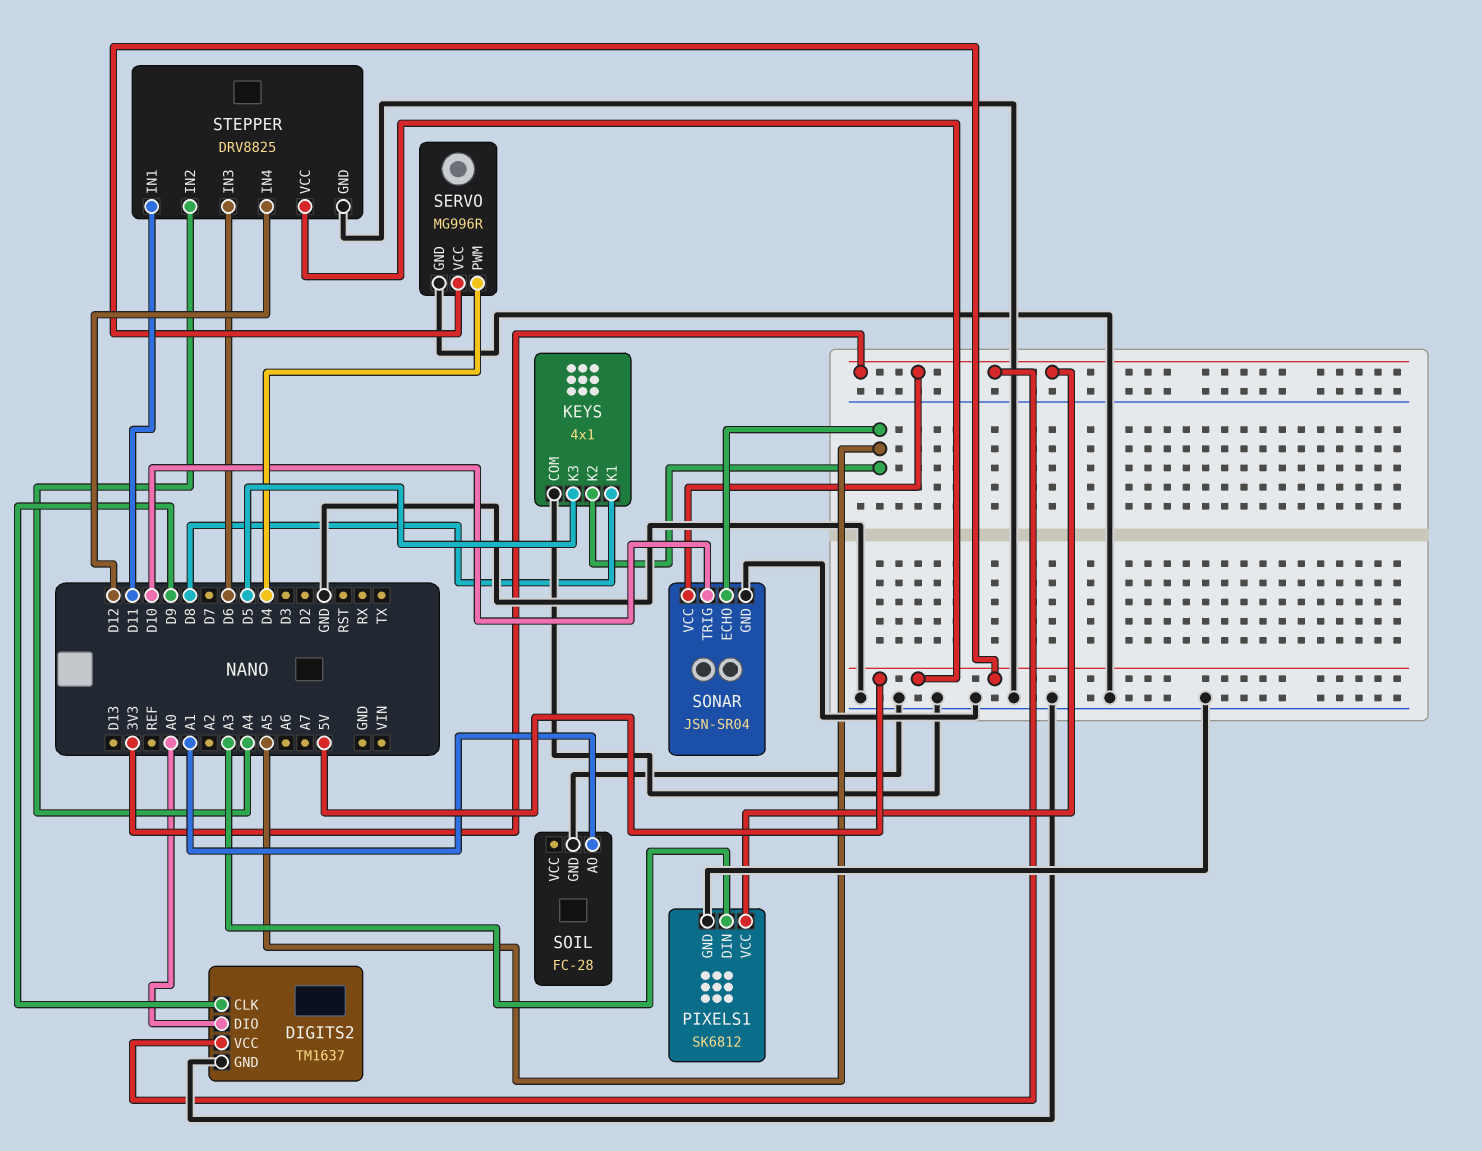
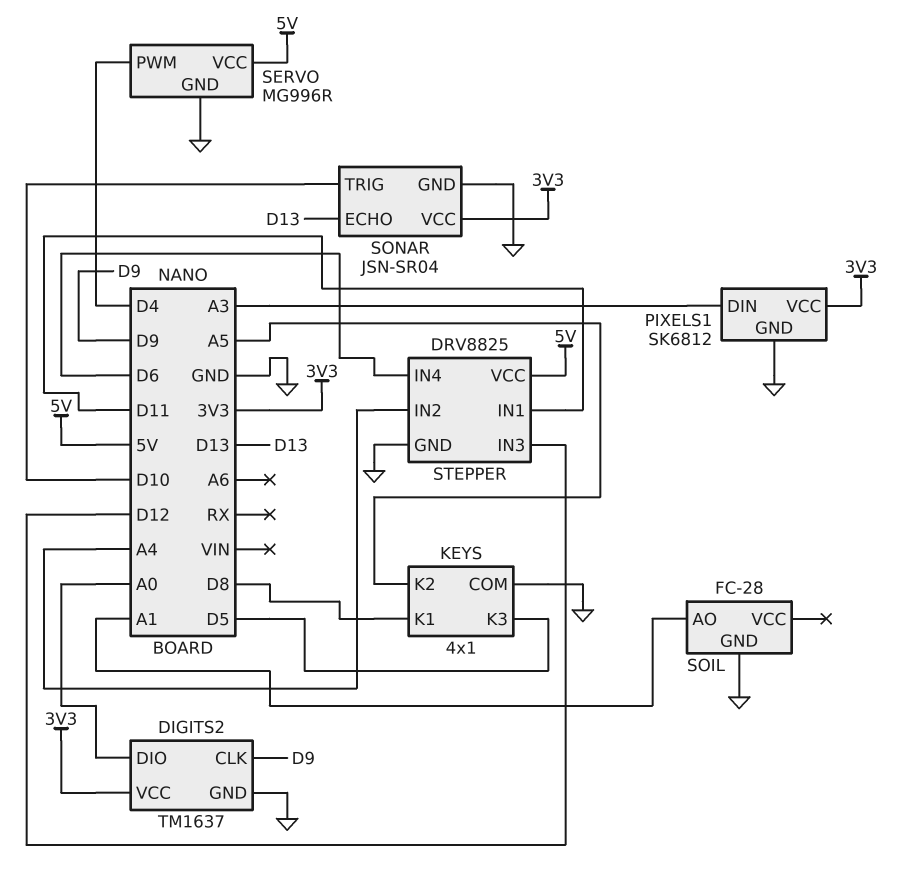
SONAR pin ECHO: A5 -> D13
STEPPER pin IN3: D6 -> D12
STEPPER pin IN4: D12 -> D6

